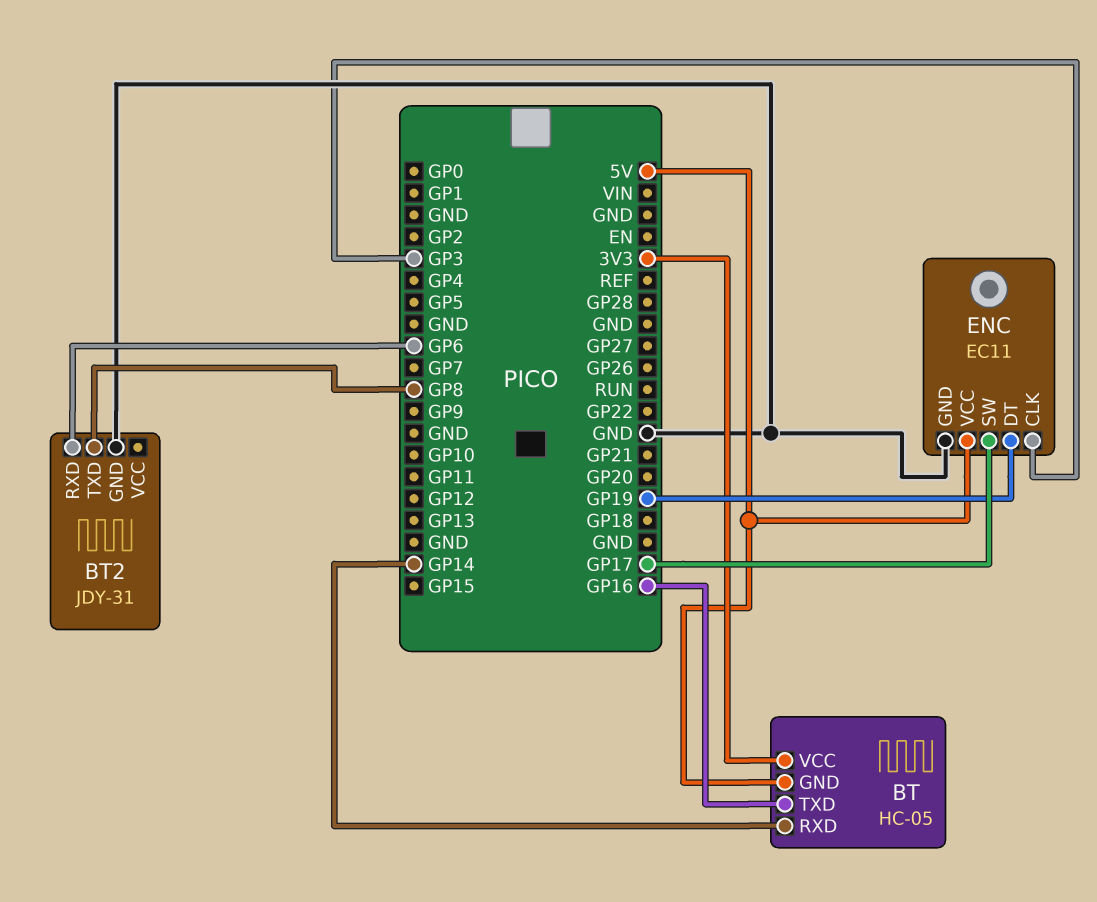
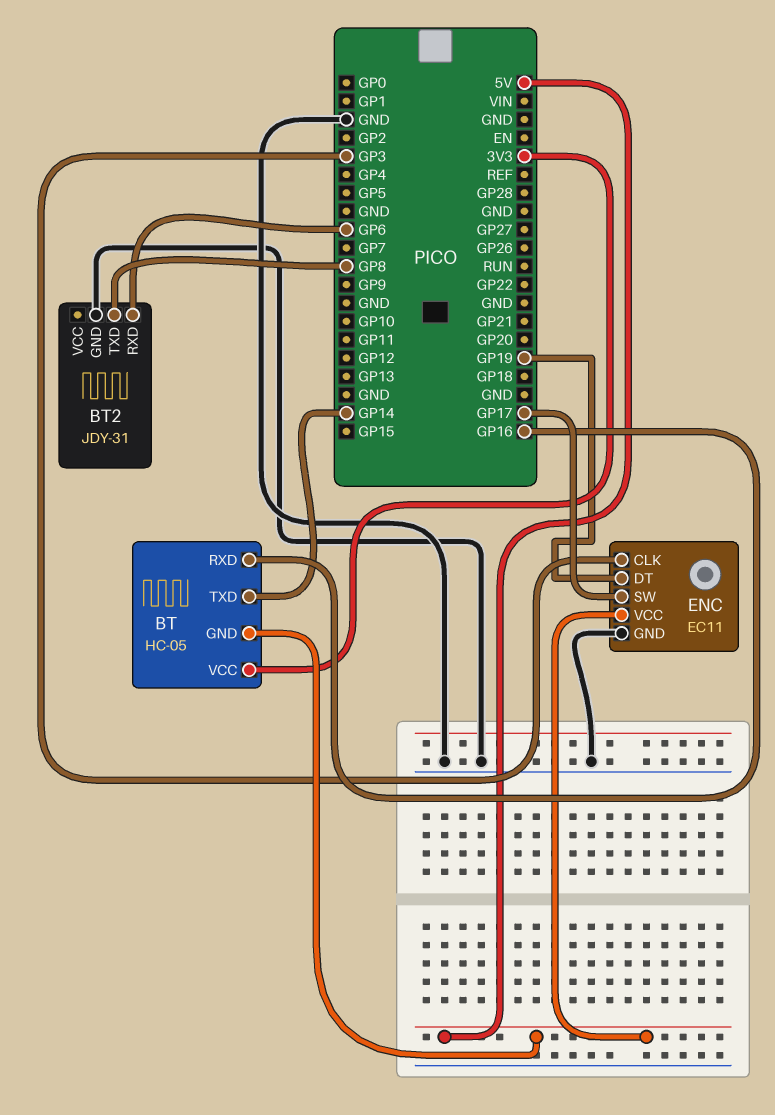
BT pin RXD: GP14 -> GP16
BT pin TXD: GP16 -> GP14

